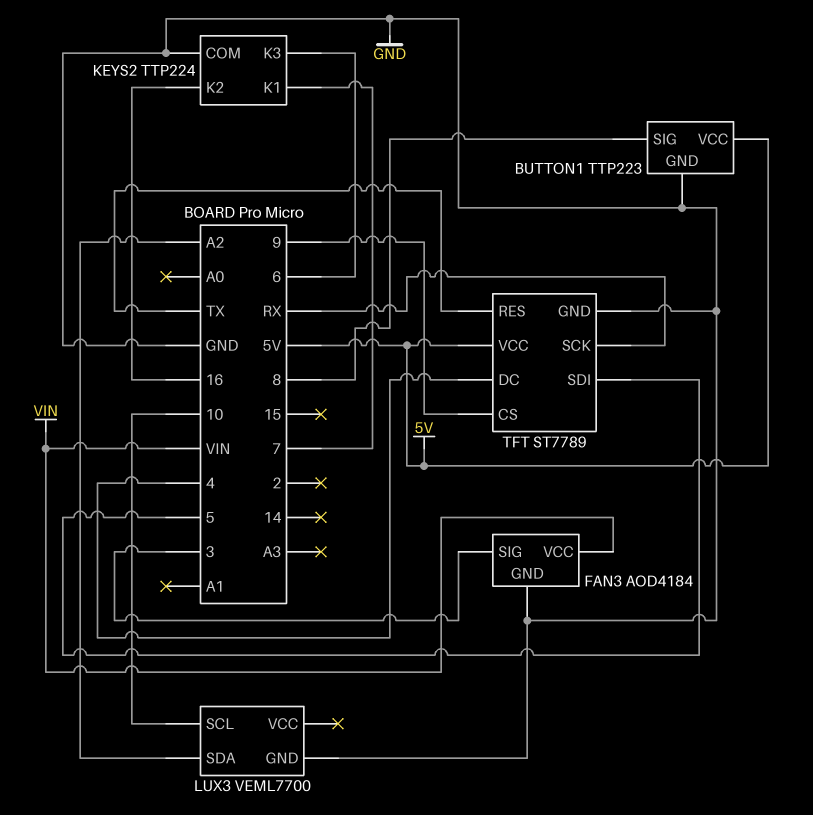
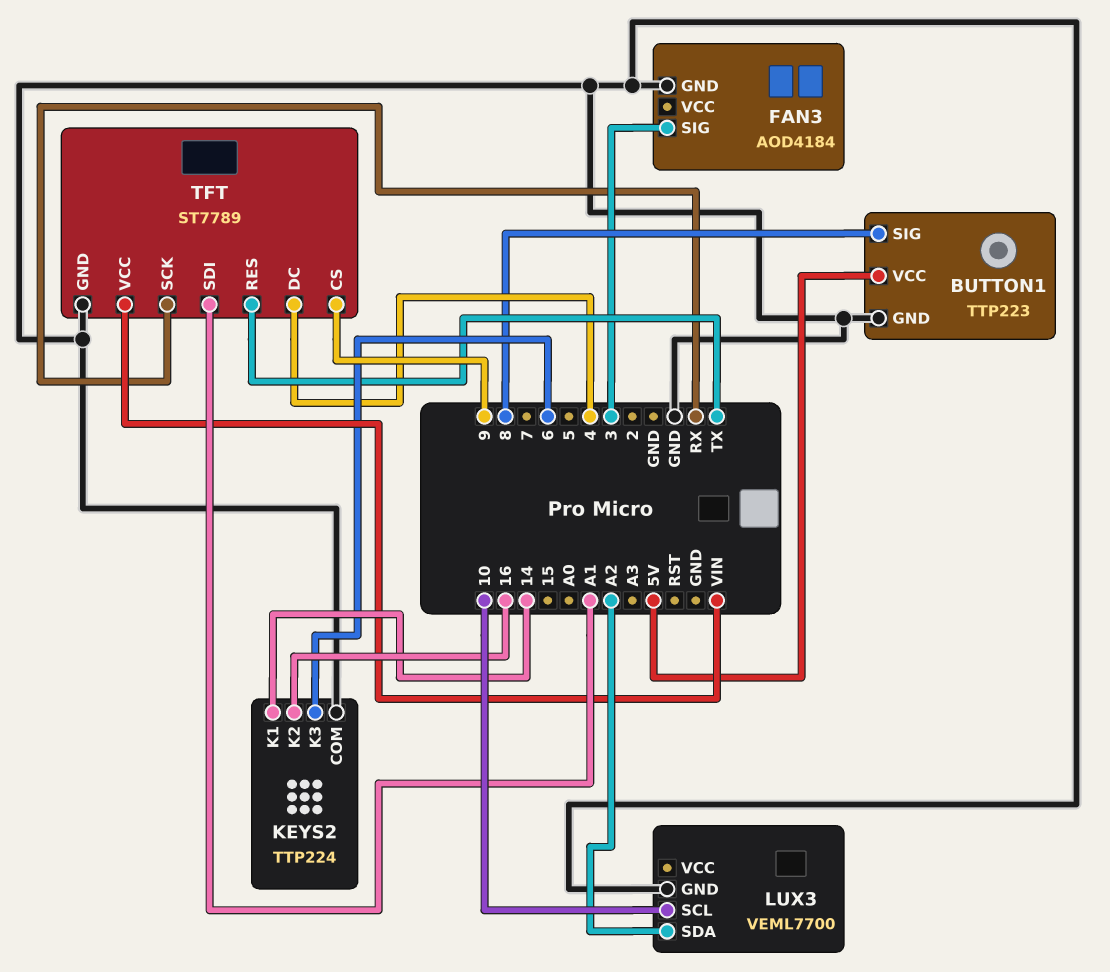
FAN3 pin VCC: VIN -> none
KEYS2 pin K1: 7 -> 14
TFT pin SDI: 5 -> A1
TFT pin VCC: 5V -> VIN

